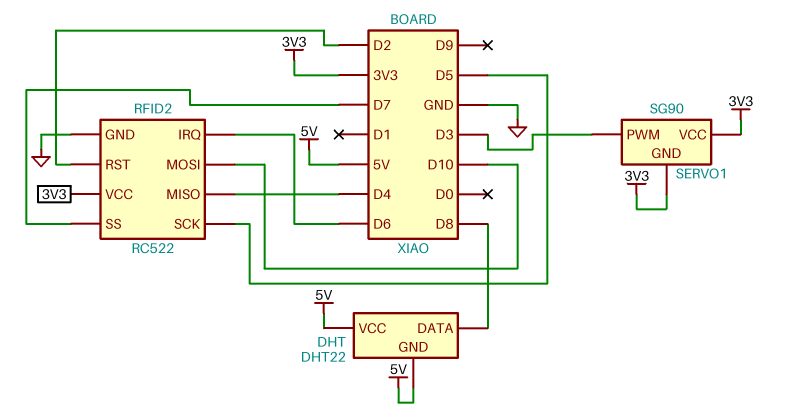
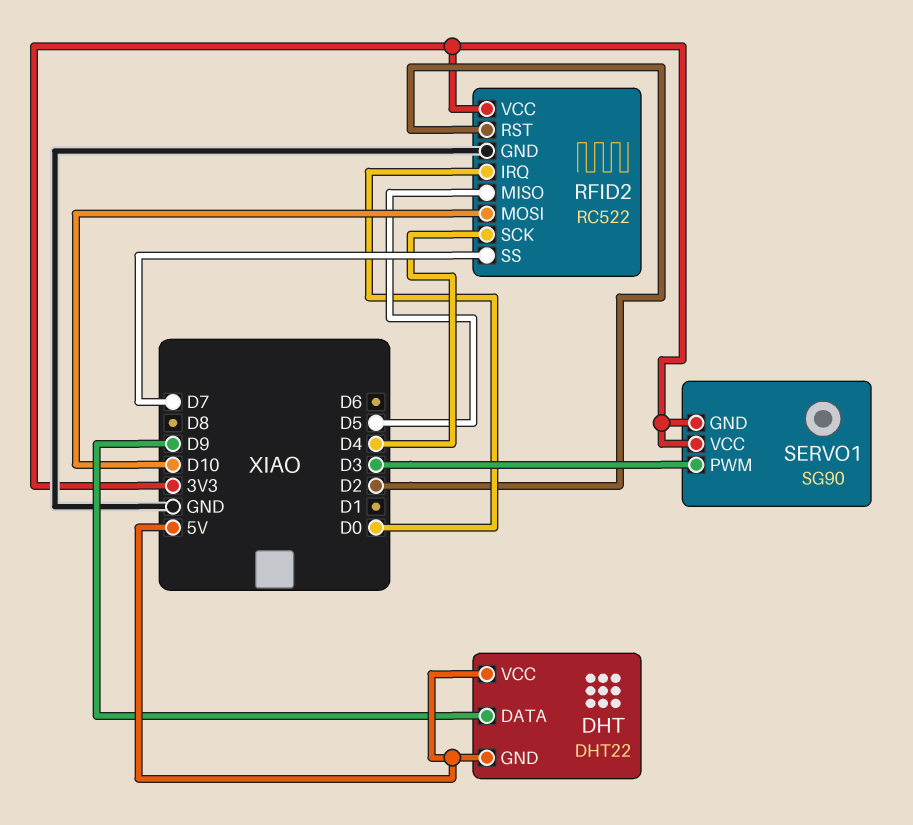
DHT pin DATA: D8 -> D9
RFID2 pin IRQ: D6 -> D0
RFID2 pin MISO: D4 -> D5
RFID2 pin SCK: D5 -> D4

